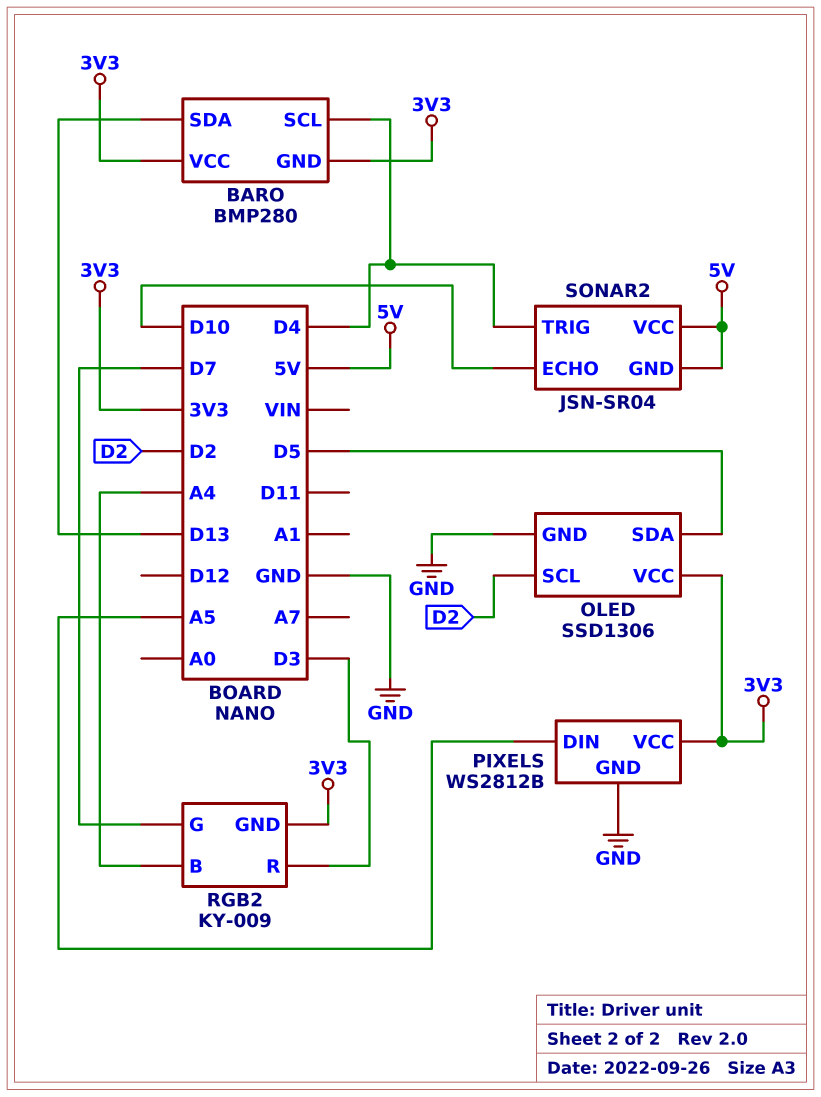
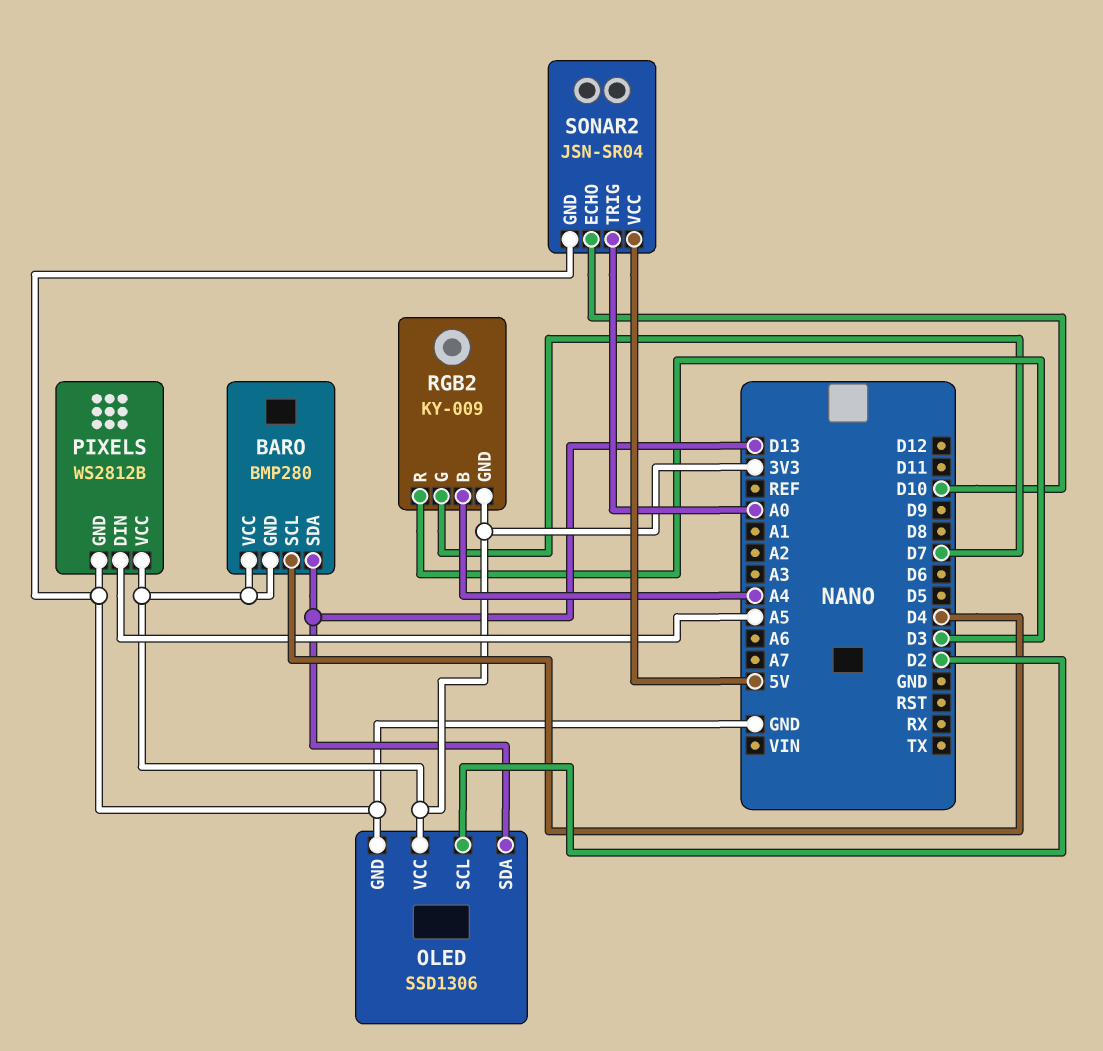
OLED pin SDA: D5 -> D13
SONAR2 pin GND: 5V -> GND
SONAR2 pin TRIG: D4 -> A0

